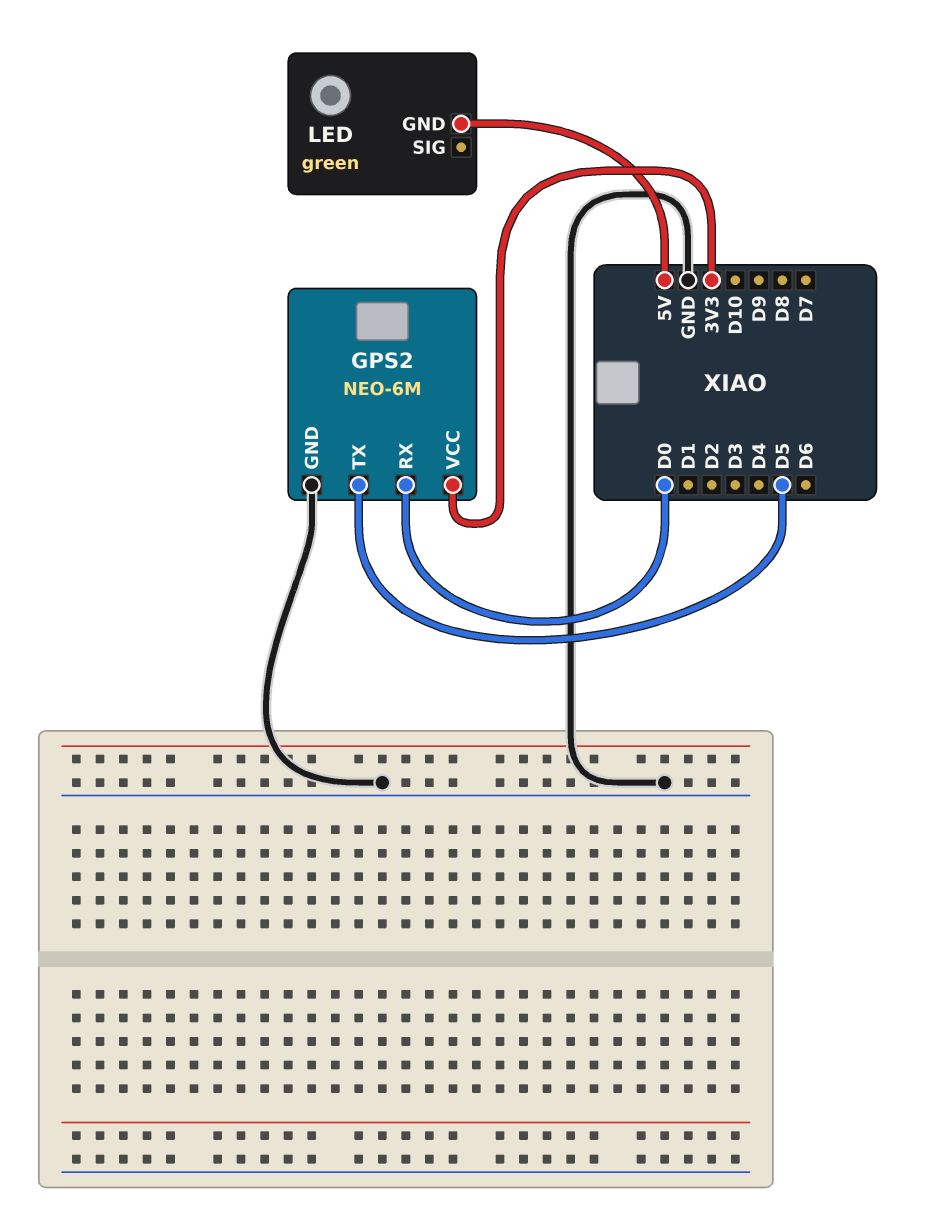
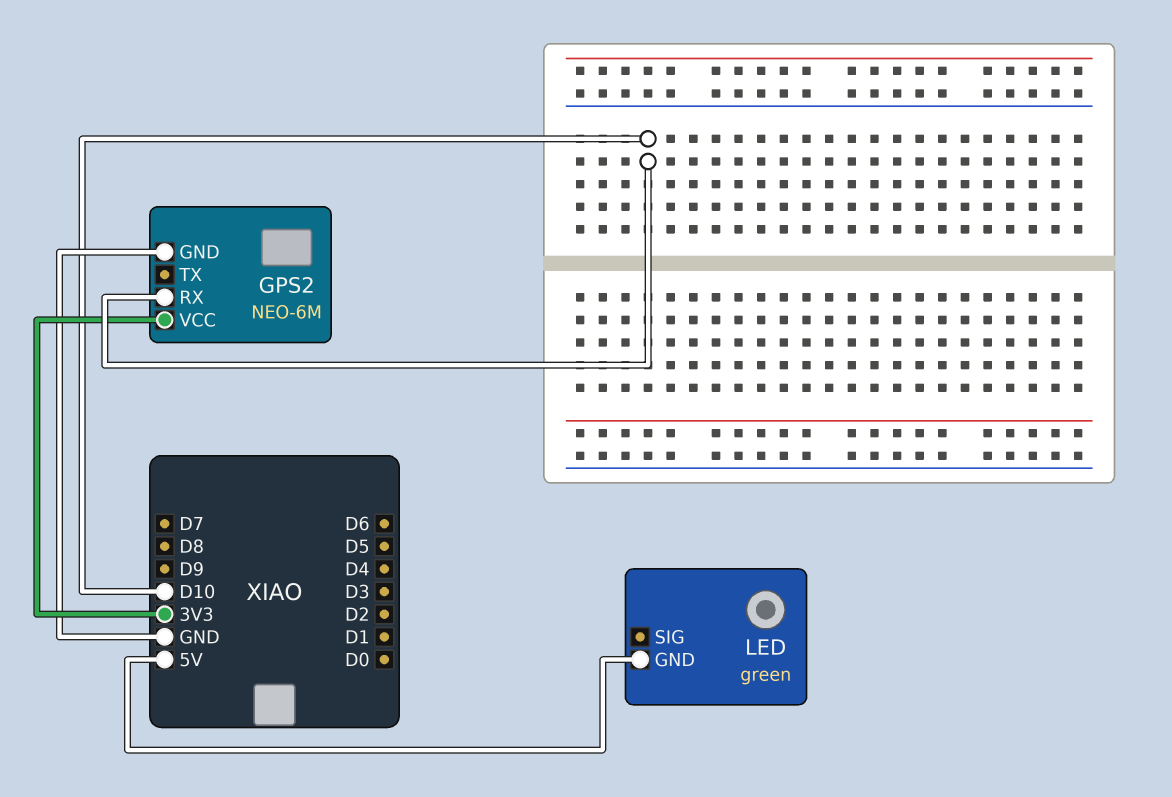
GPS2 pin RX: D0 -> D10
GPS2 pin TX: D5 -> none

